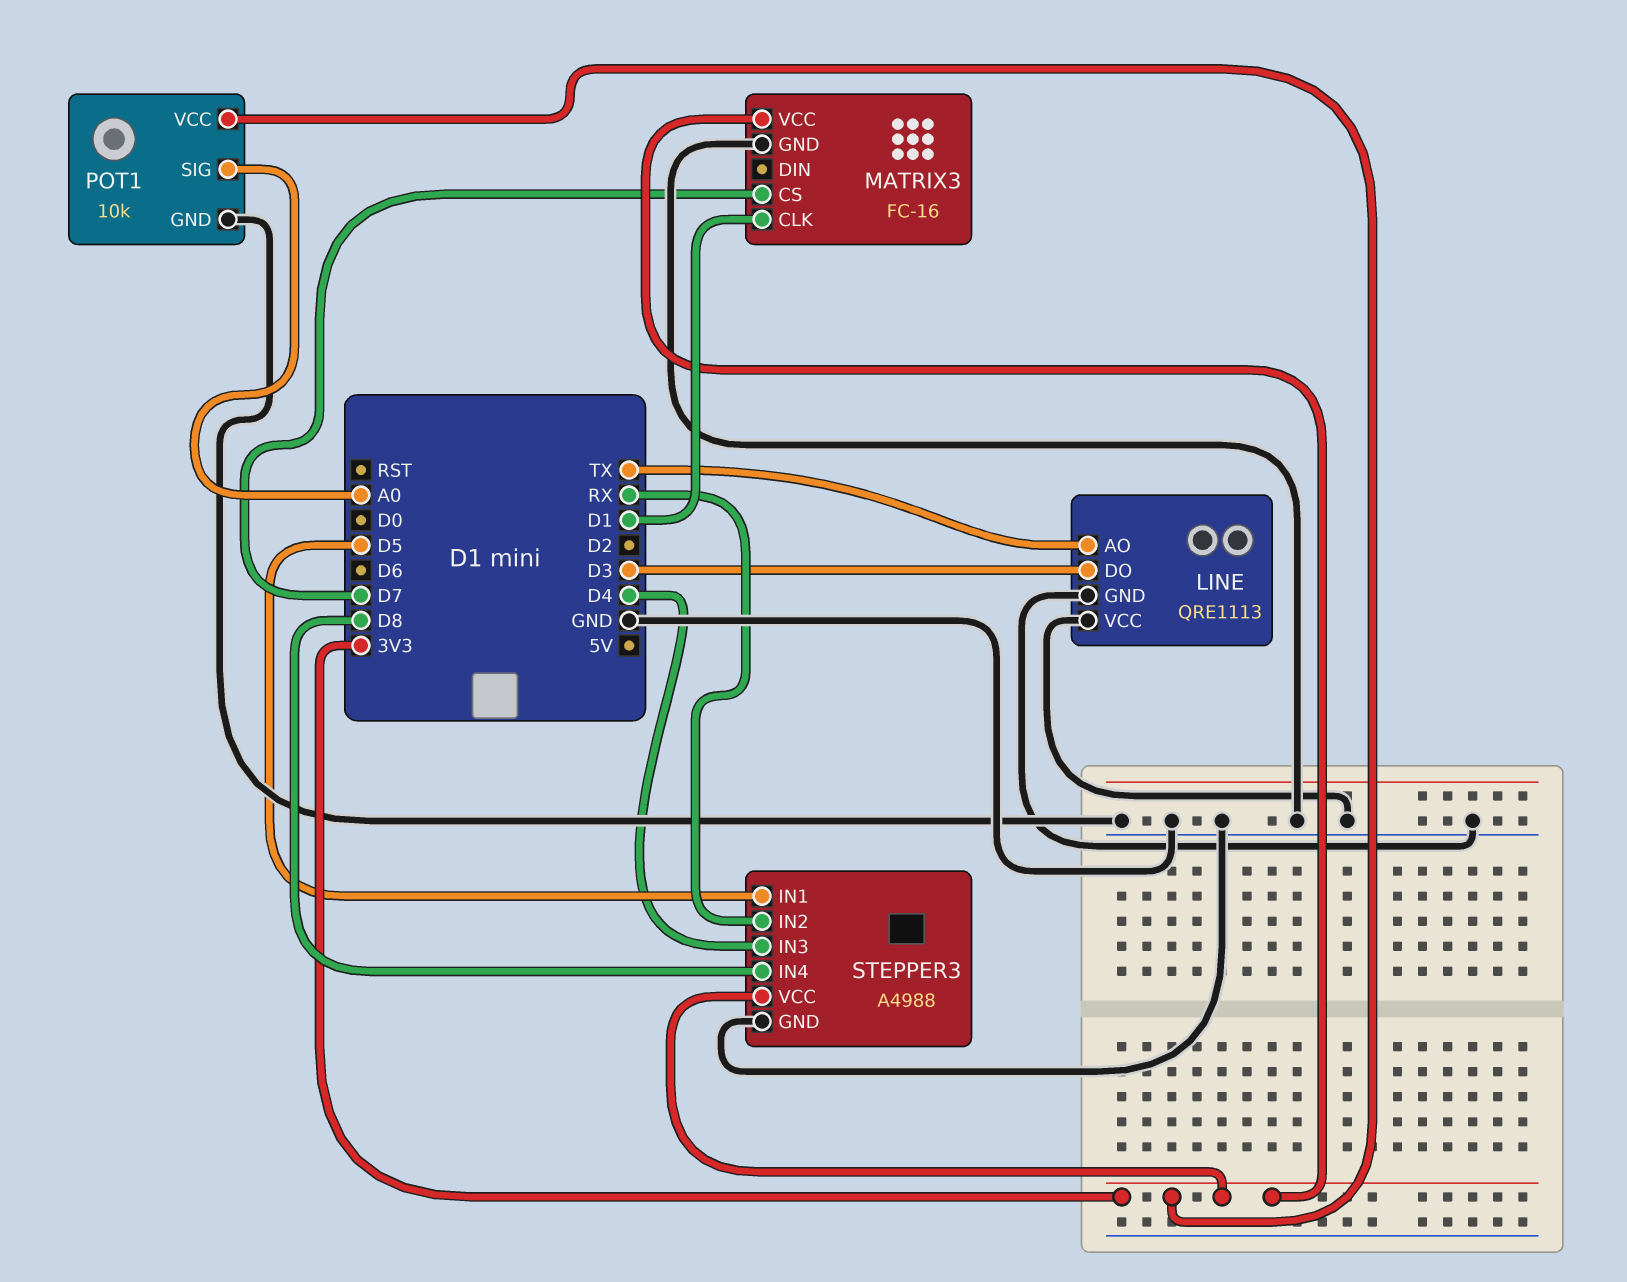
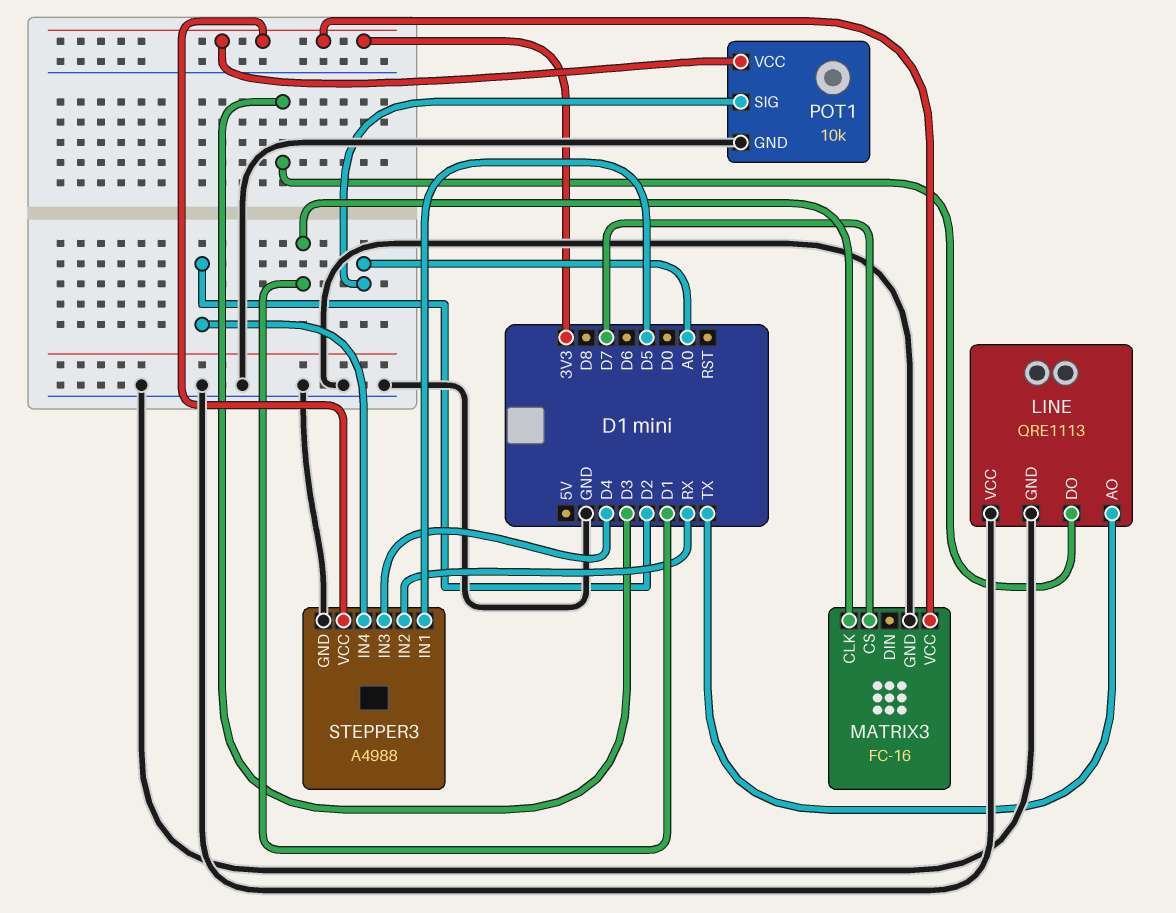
STEPPER3 pin IN4: D8 -> D2

